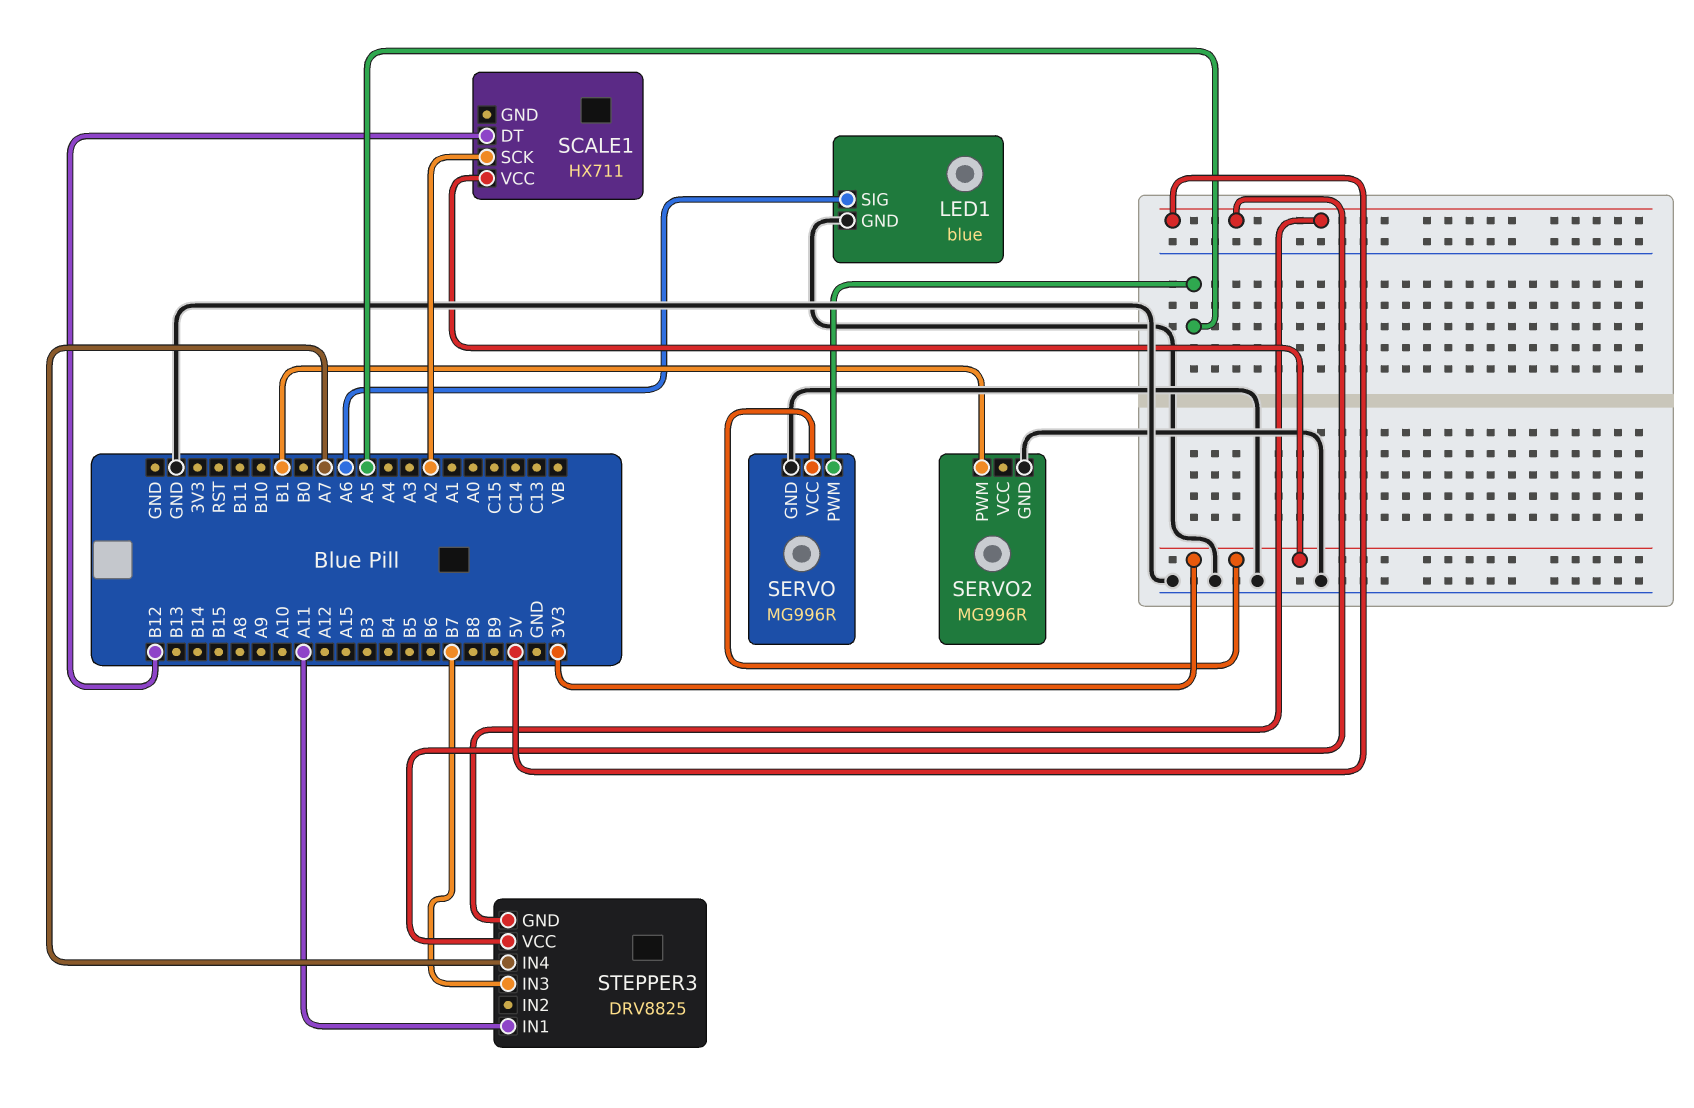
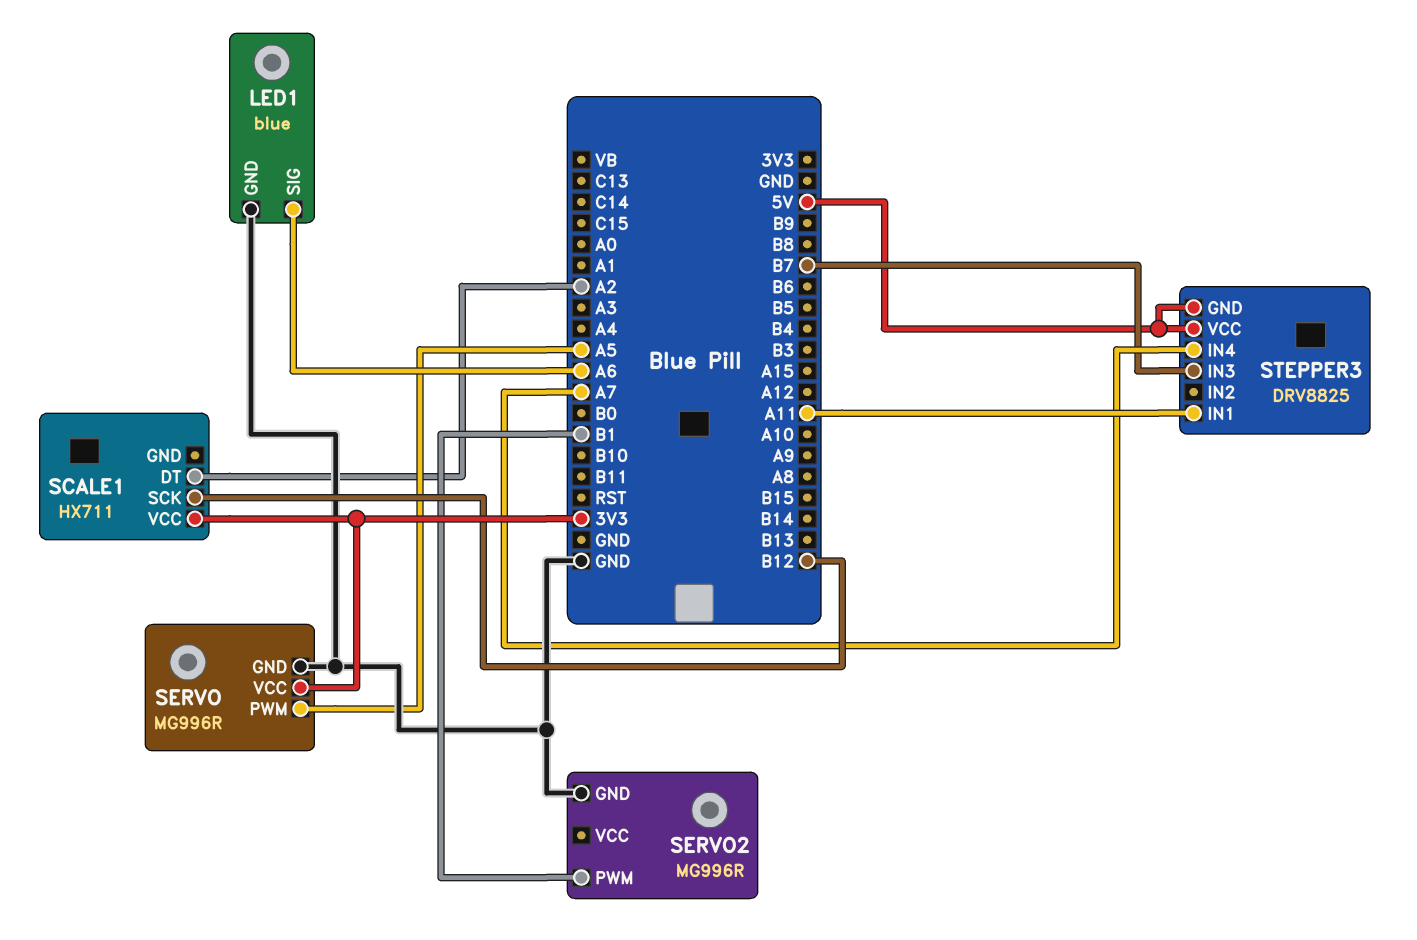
SCALE1 pin DT: B12 -> A2
SCALE1 pin SCK: A2 -> B12

